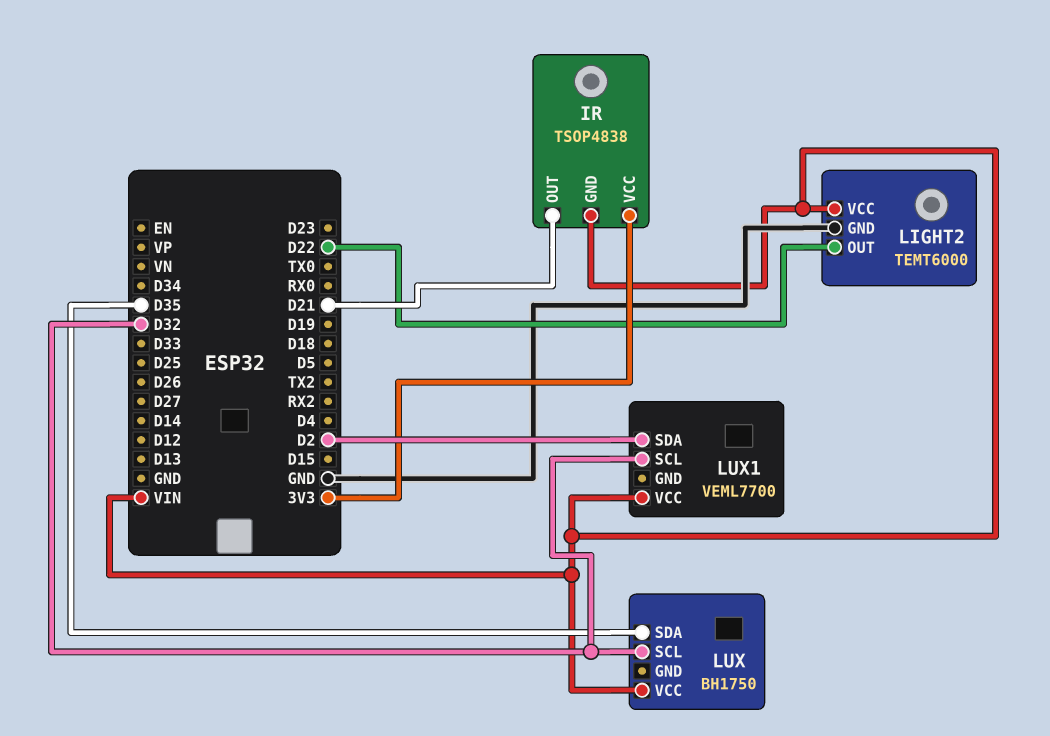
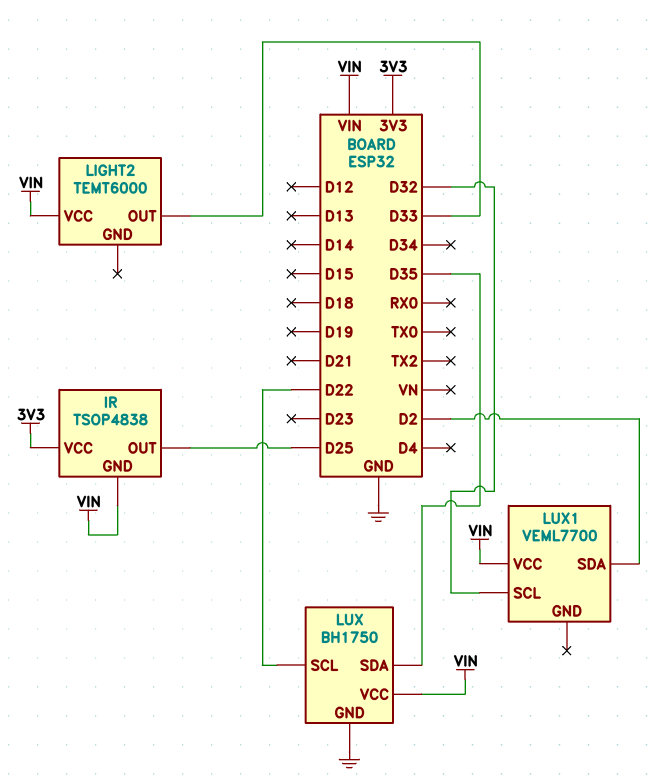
IR pin OUT: D21 -> D25
LIGHT2 pin GND: GND -> none
LIGHT2 pin OUT: D22 -> D33
LUX pin GND: none -> GND
LUX pin SCL: D32 -> D22

